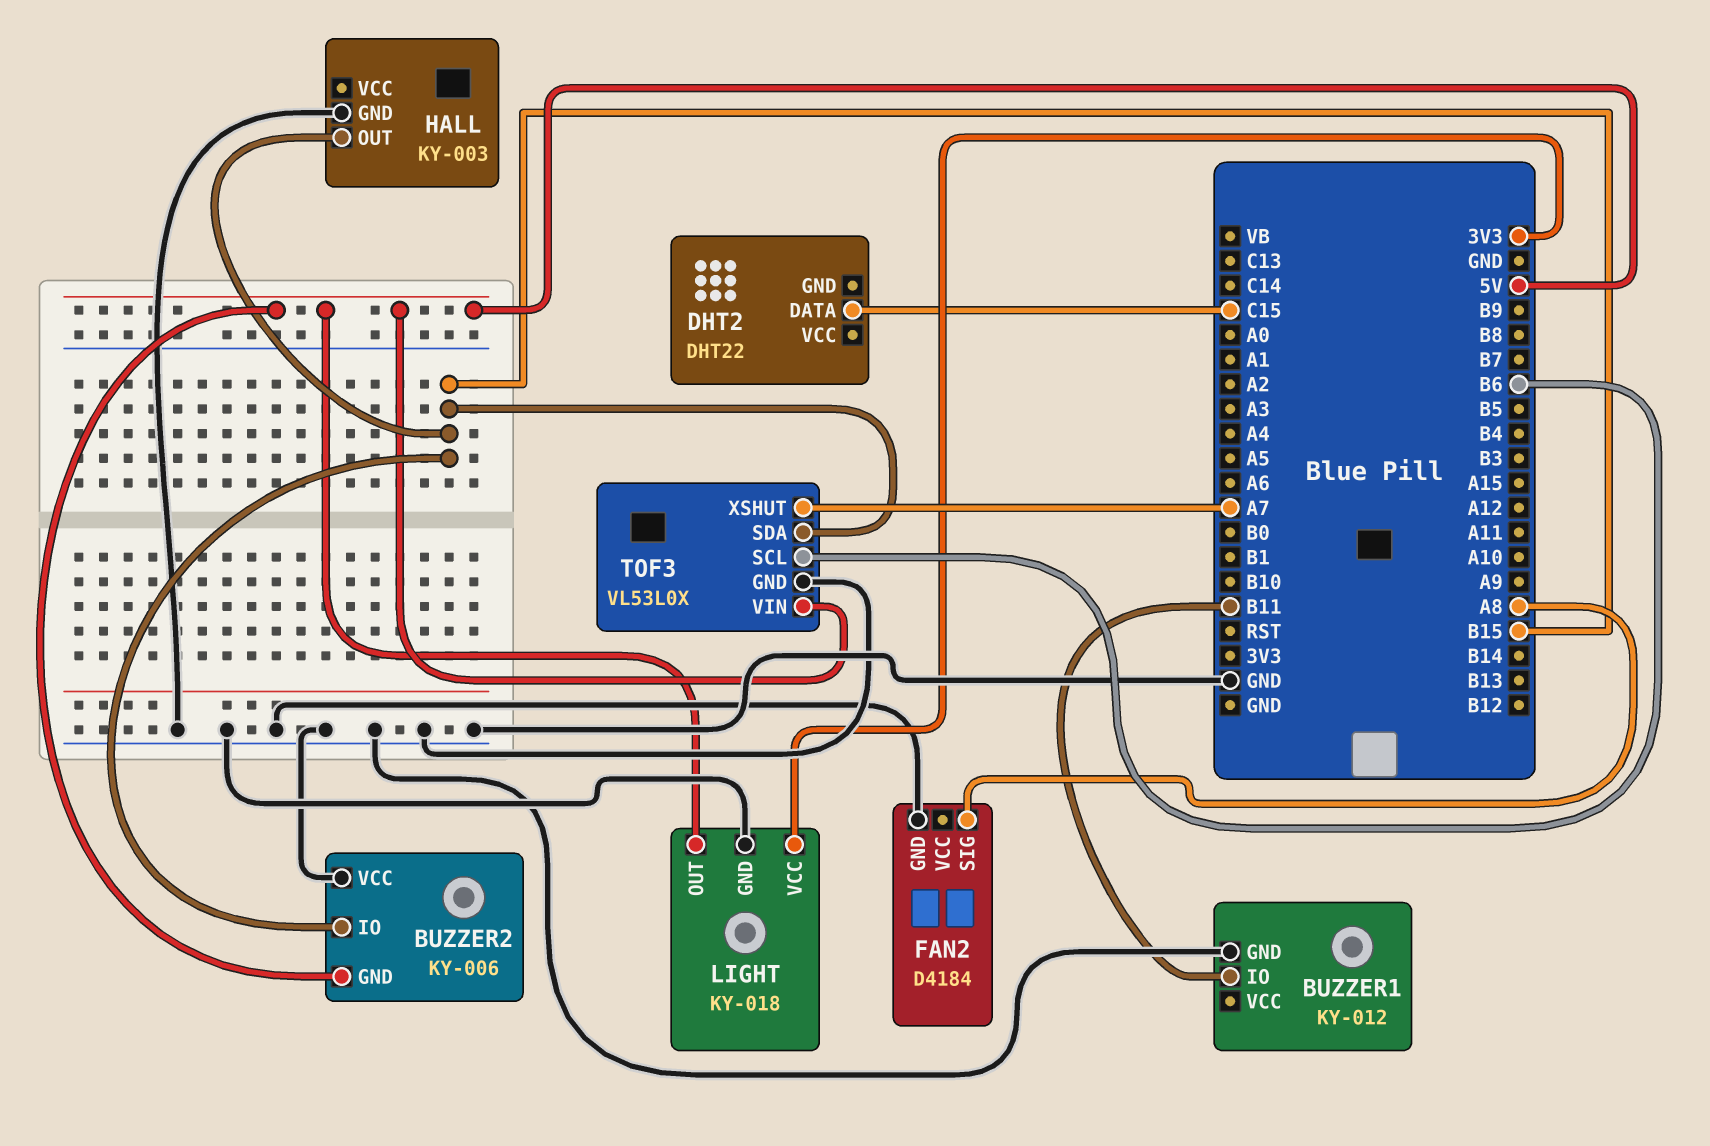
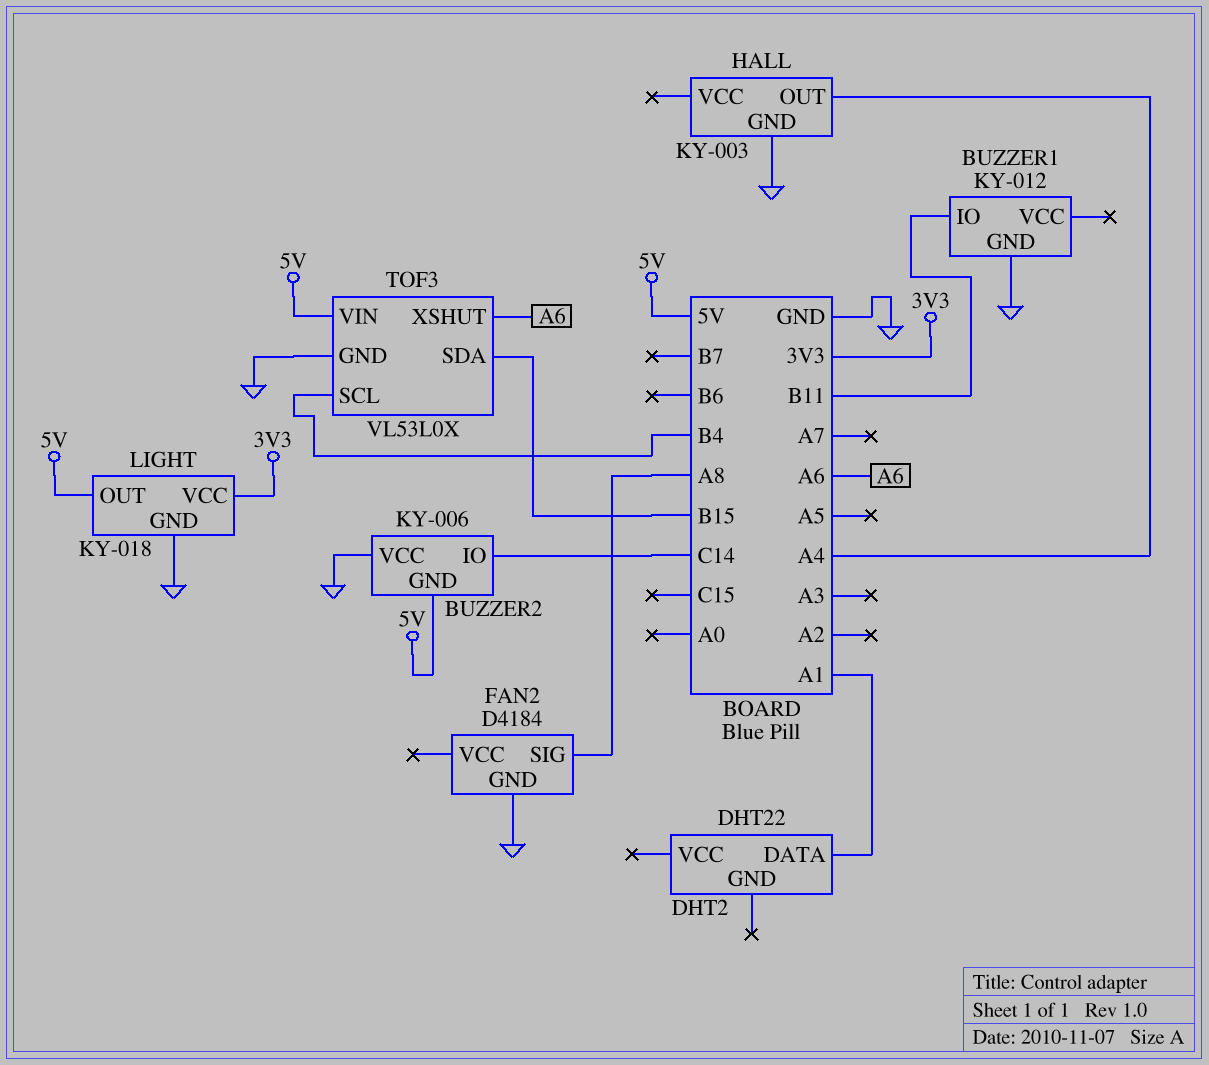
BUZZER2 pin IO: B15 -> C14
DHT2 pin DATA: C15 -> A1
HALL pin OUT: B15 -> A4
TOF3 pin SCL: B6 -> B4
TOF3 pin XSHUT: A7 -> A6

